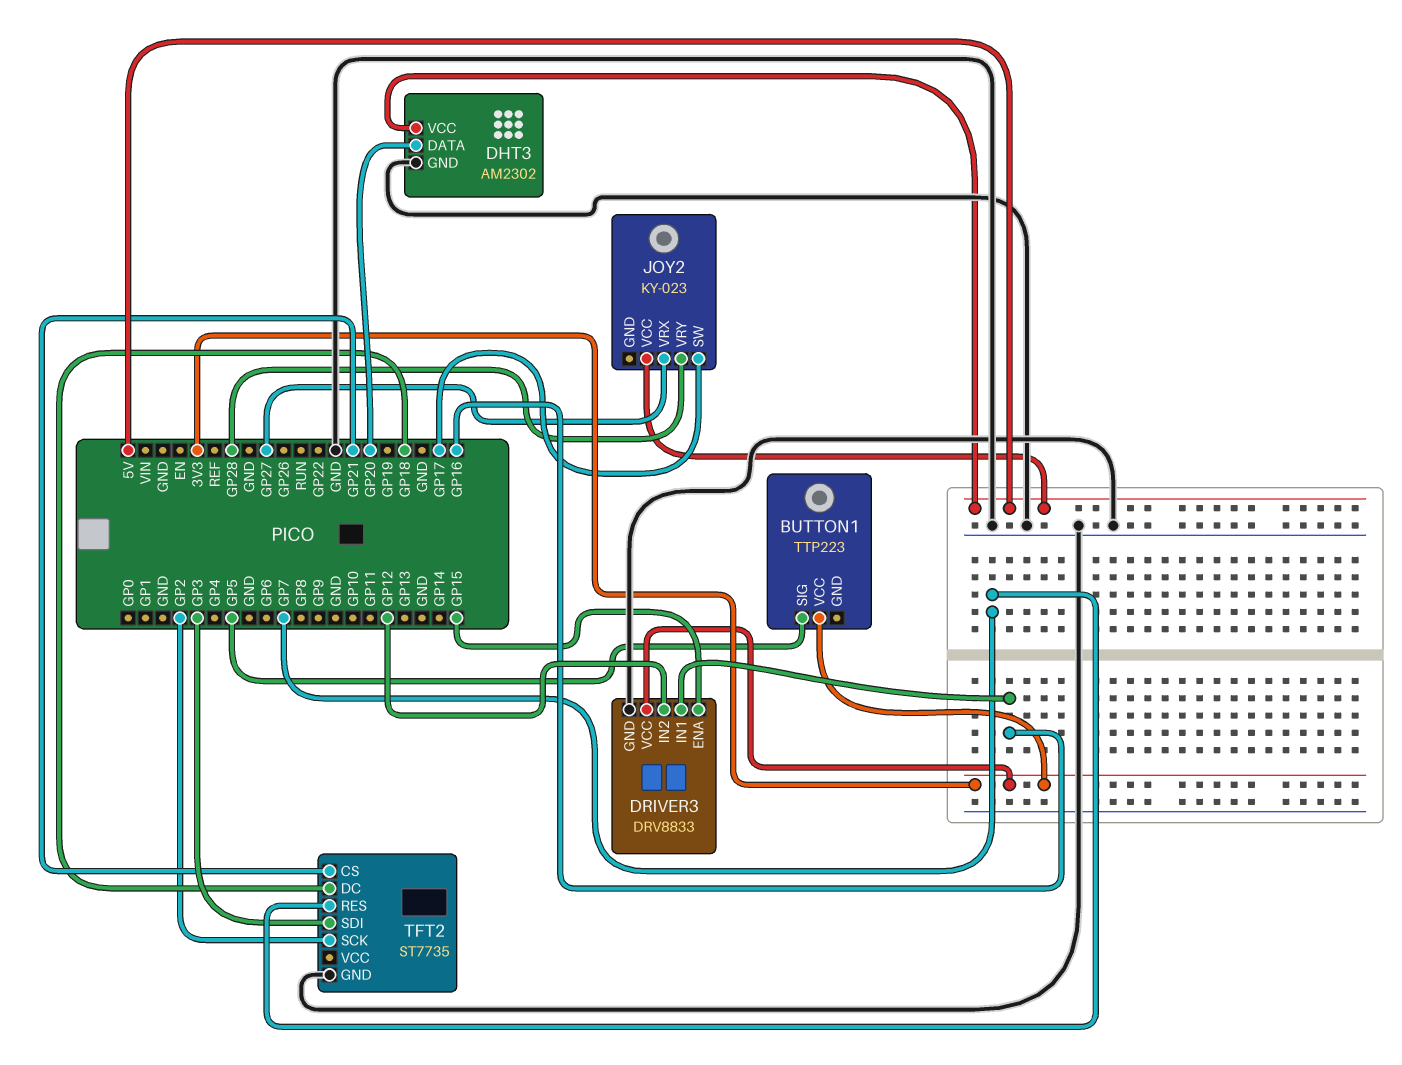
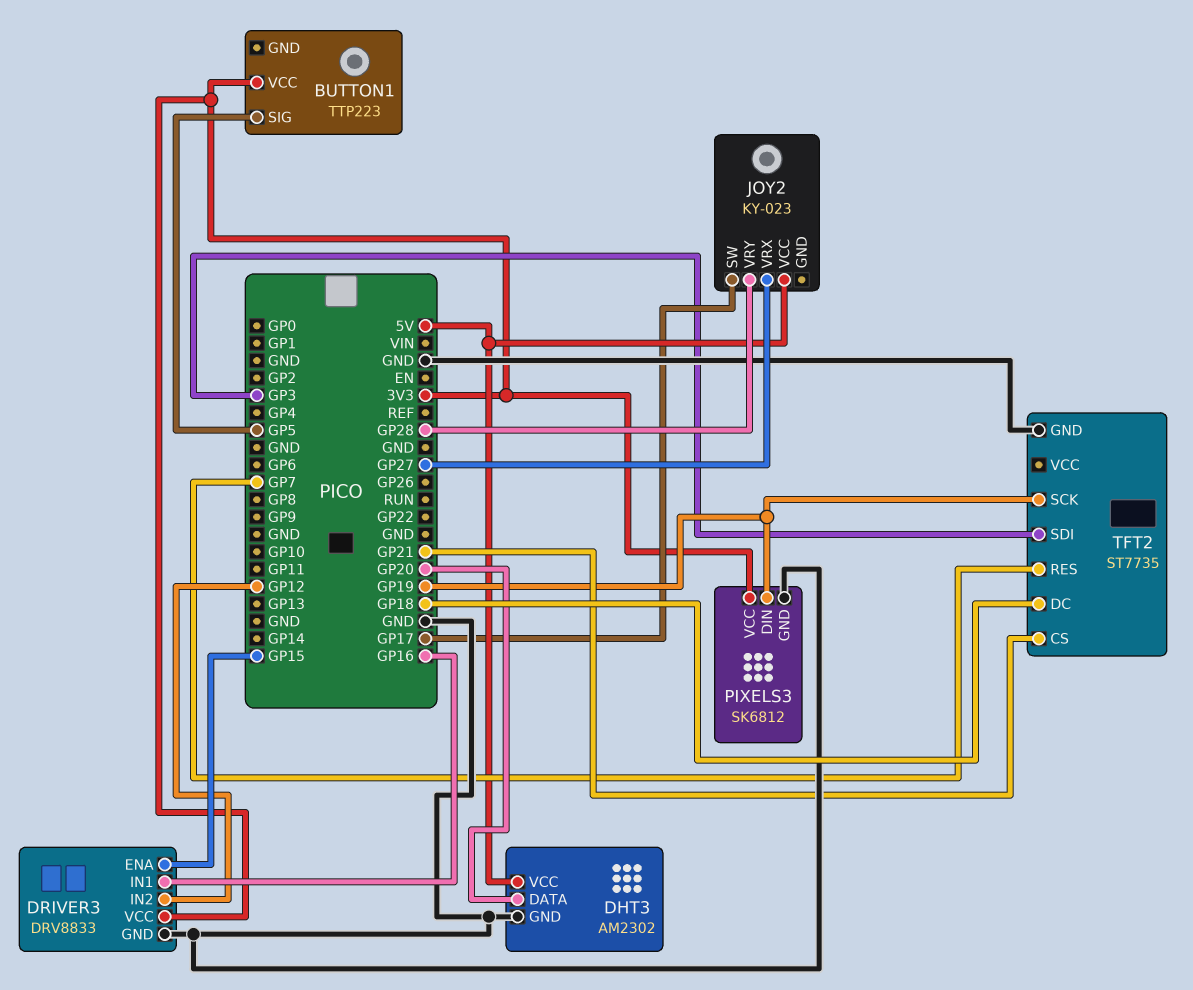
PIXELS3: none -> SK6812
PIXELS3 pin DIN: none -> GP19
PIXELS3 pin GND: none -> GND
PIXELS3 pin VCC: none -> 3V3
TFT2 pin SCK: GP2 -> GP19

